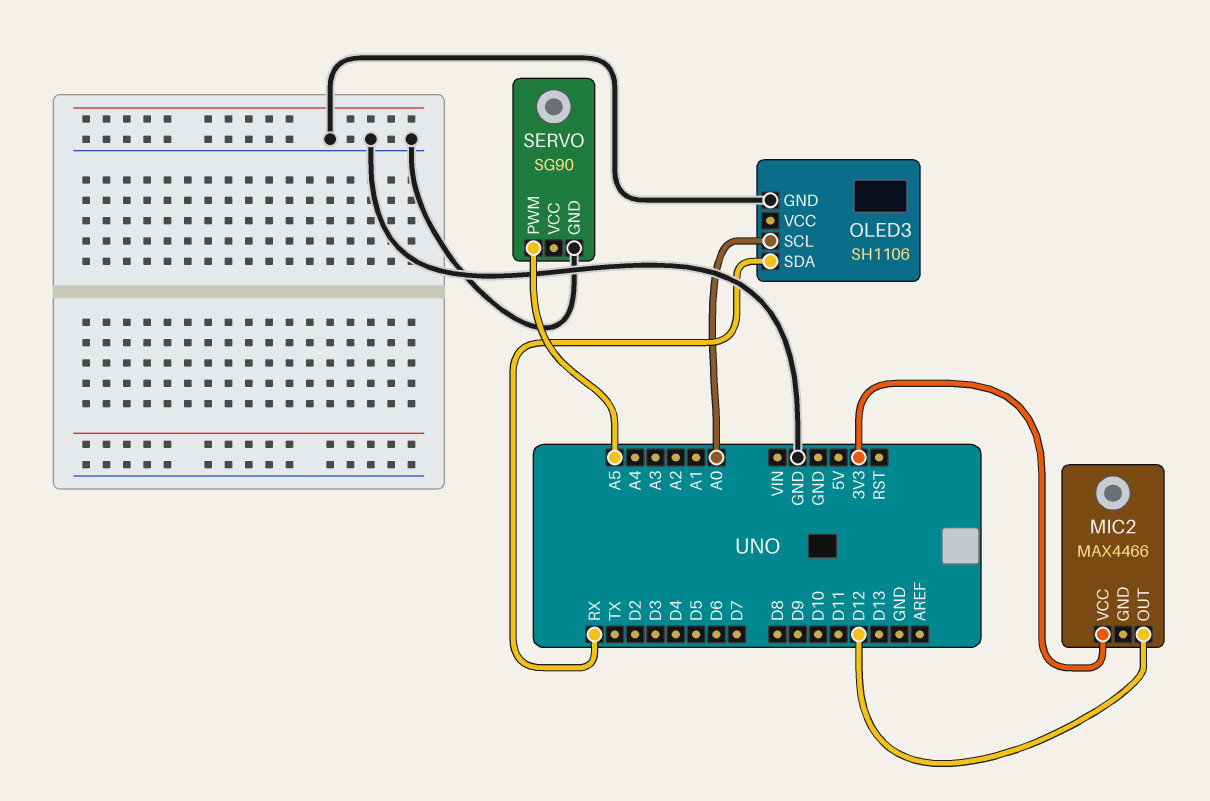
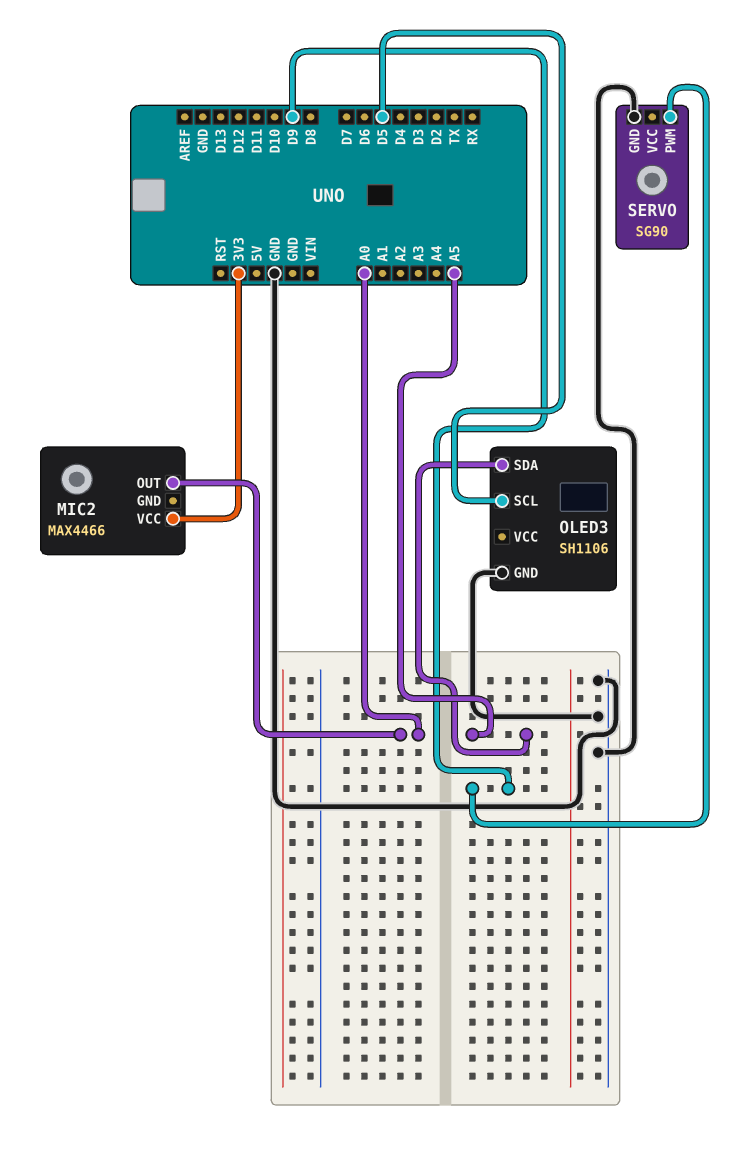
MIC2 pin OUT: D12 -> A0
OLED3 pin SCL: A0 -> D5
OLED3 pin SDA: RX -> A5
SERVO pin PWM: A5 -> D9

